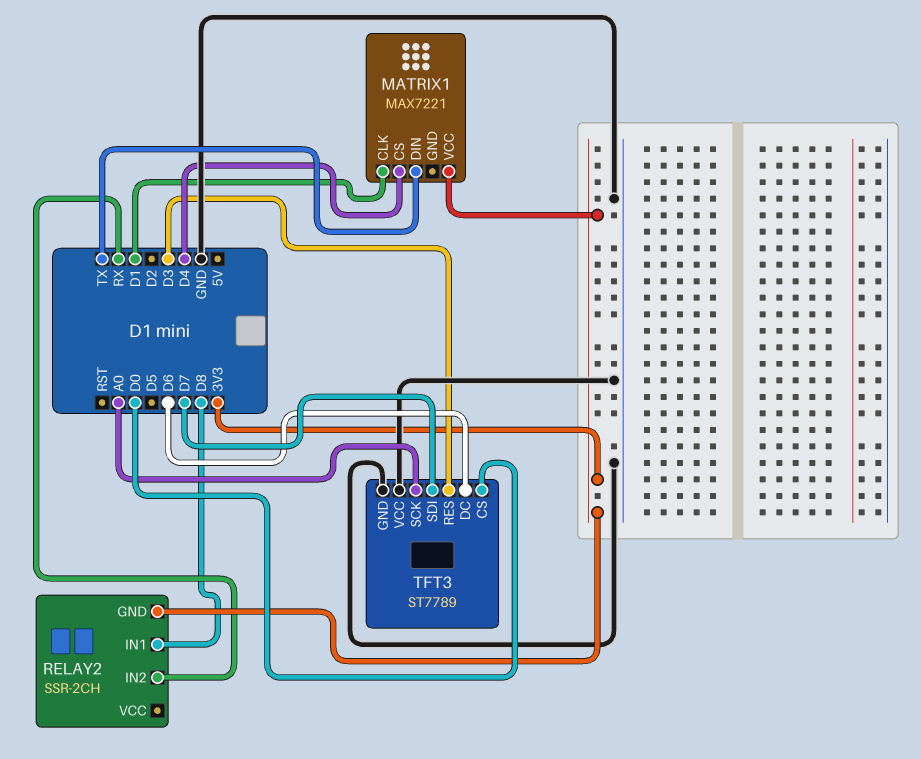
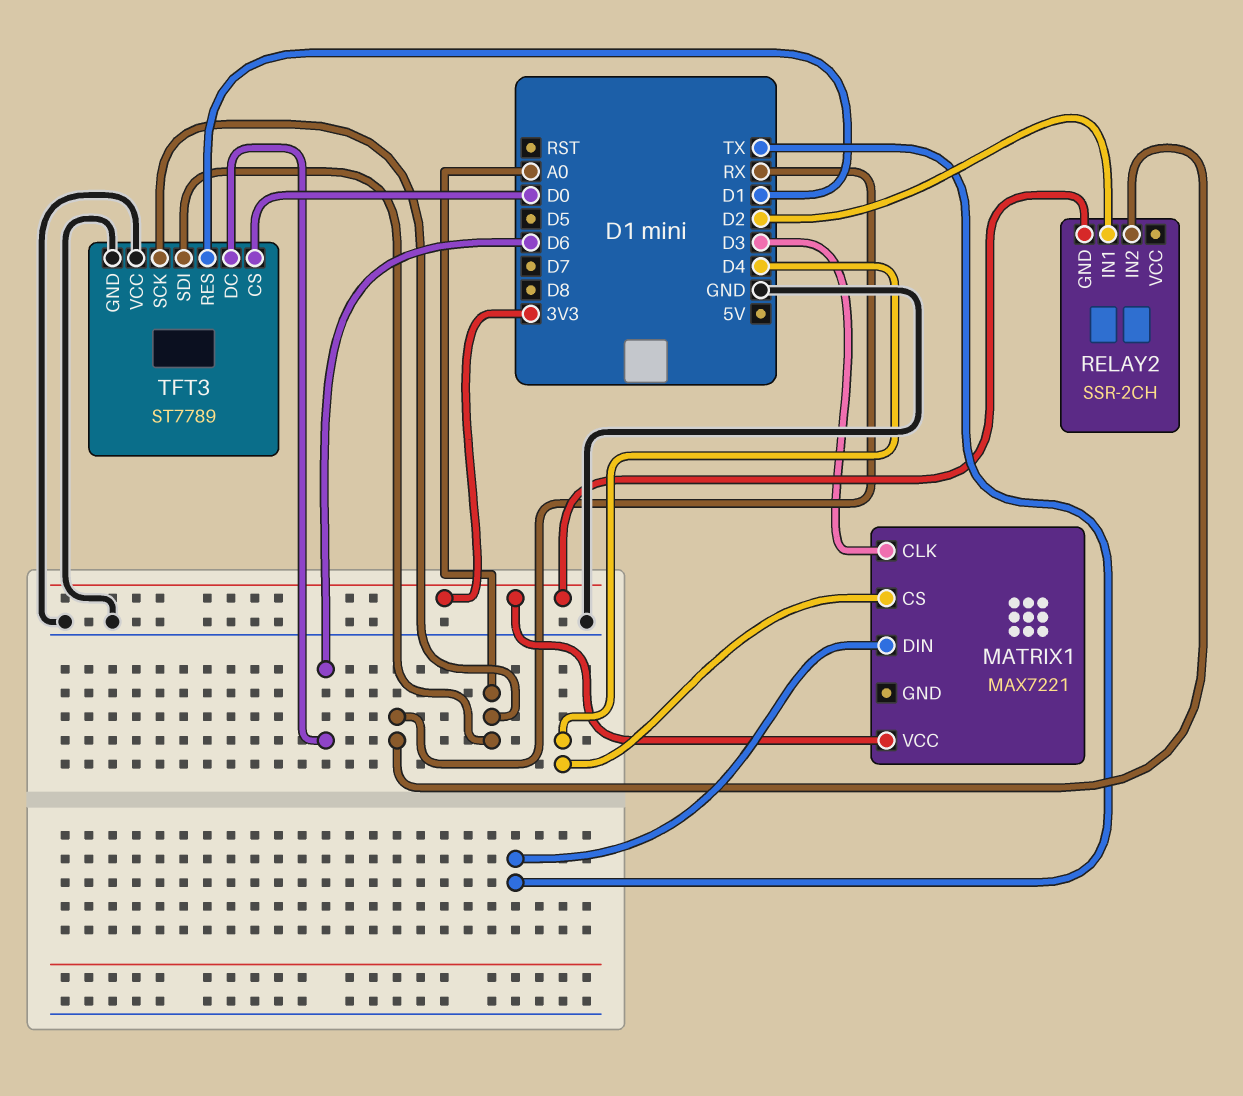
MATRIX1 pin CLK: D1 -> D3
RELAY2 pin IN1: D8 -> D2
TFT3 pin RES: D3 -> D1
TFT3 pin SDI: D7 -> A0

